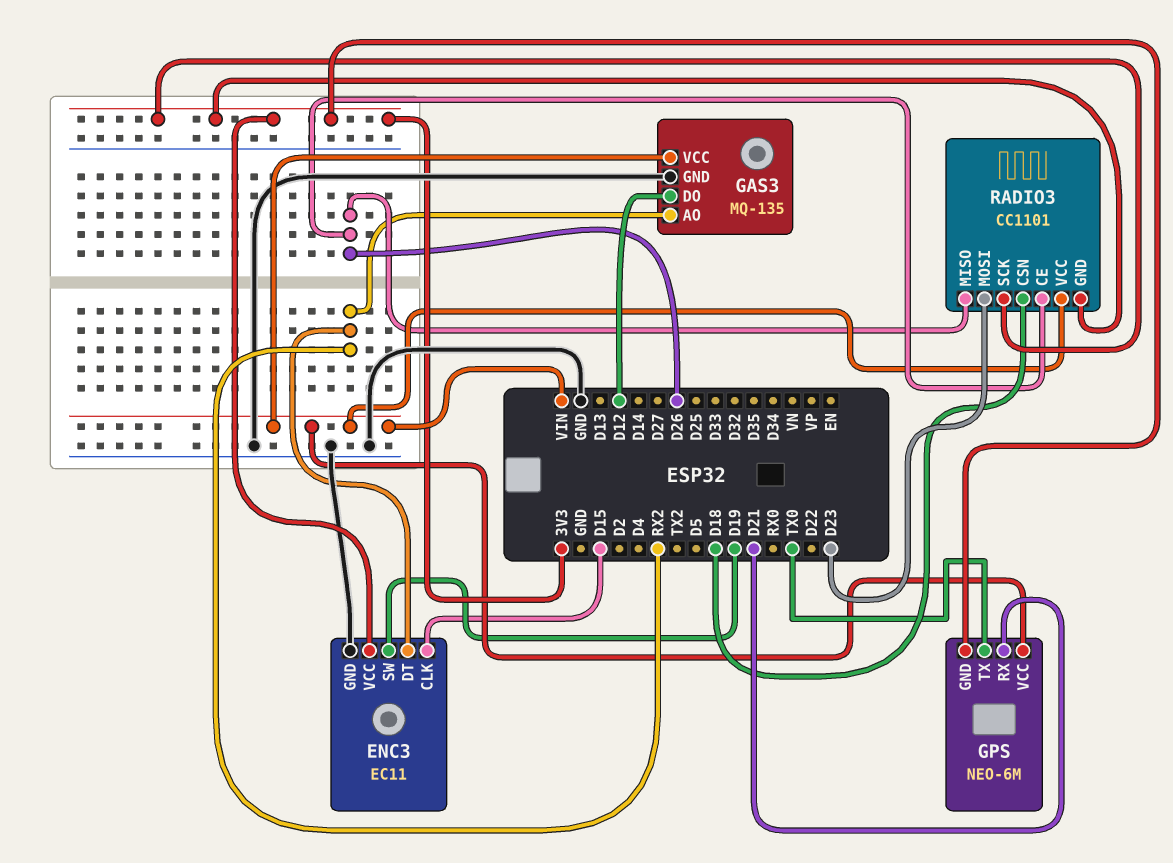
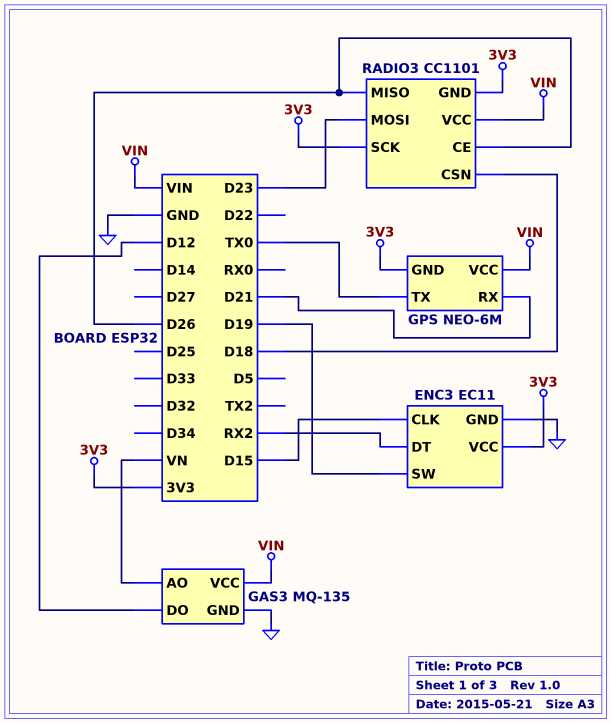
GAS3 pin AO: RX2 -> VN

